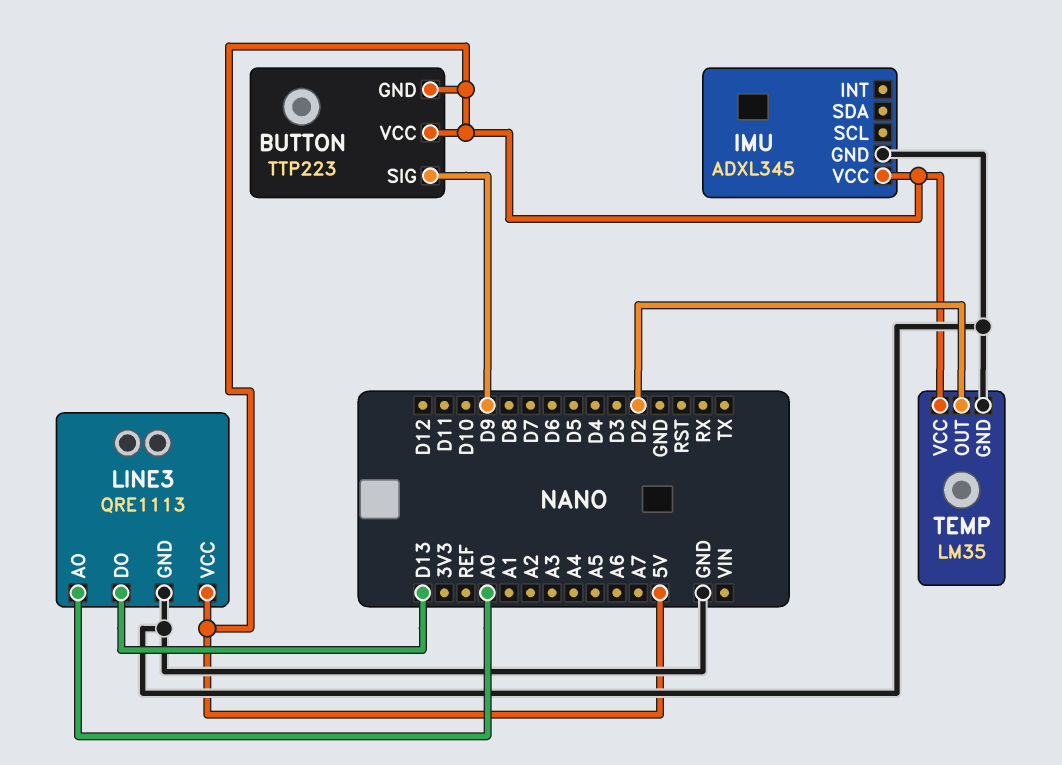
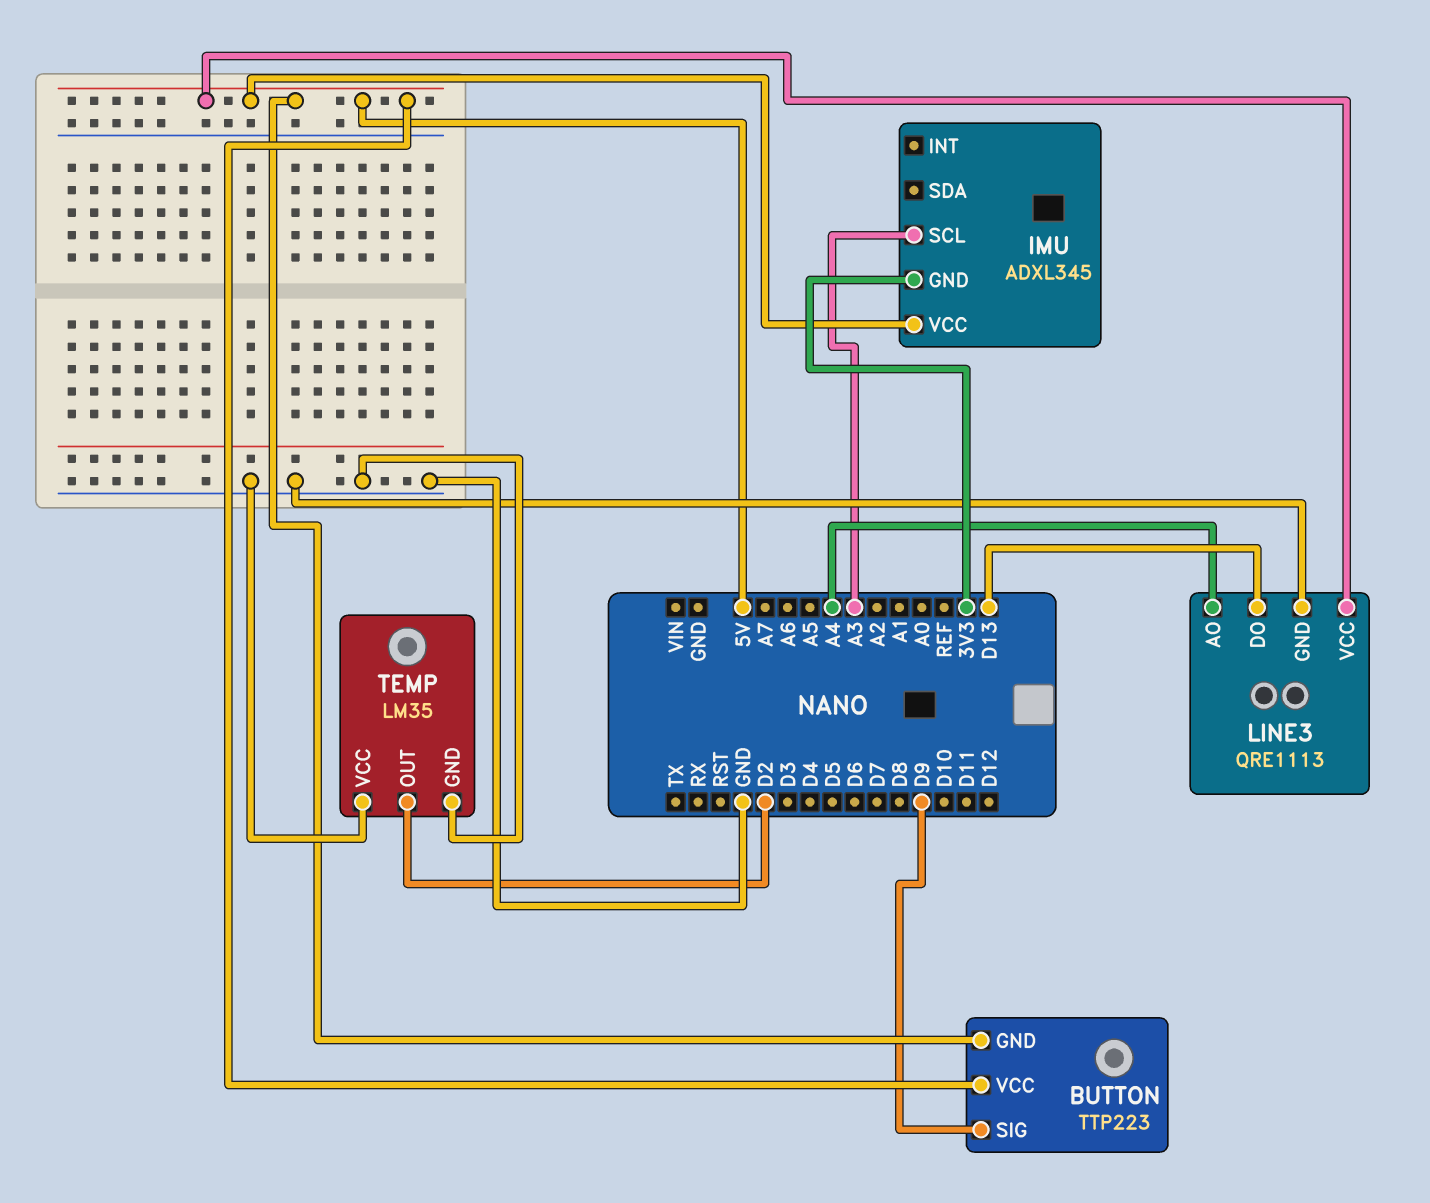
IMU pin GND: GND -> 3V3
IMU pin SCL: none -> A3
LINE3 pin AO: A0 -> A4
TEMP pin VCC: 5V -> GND

